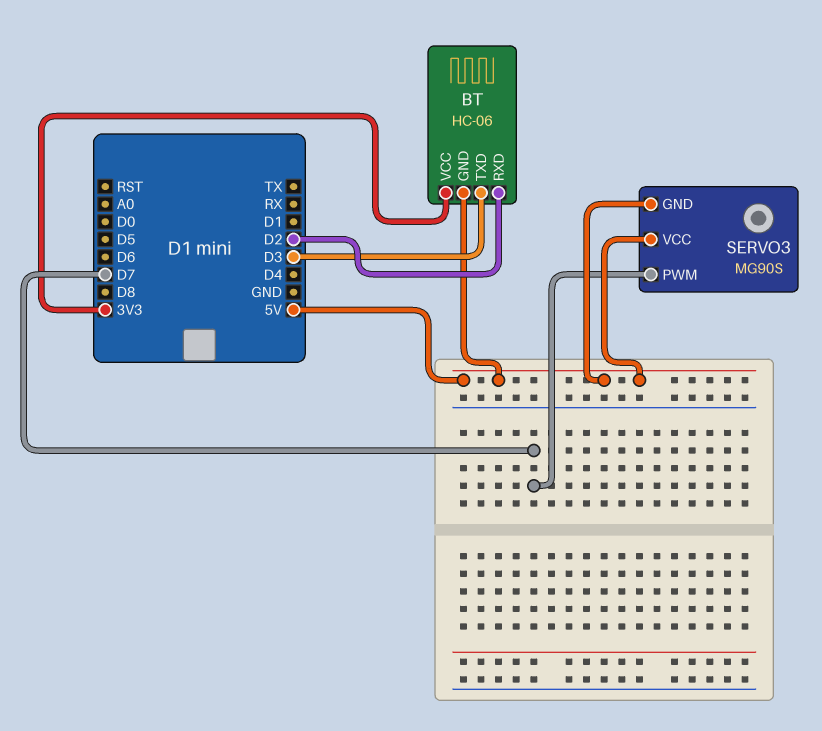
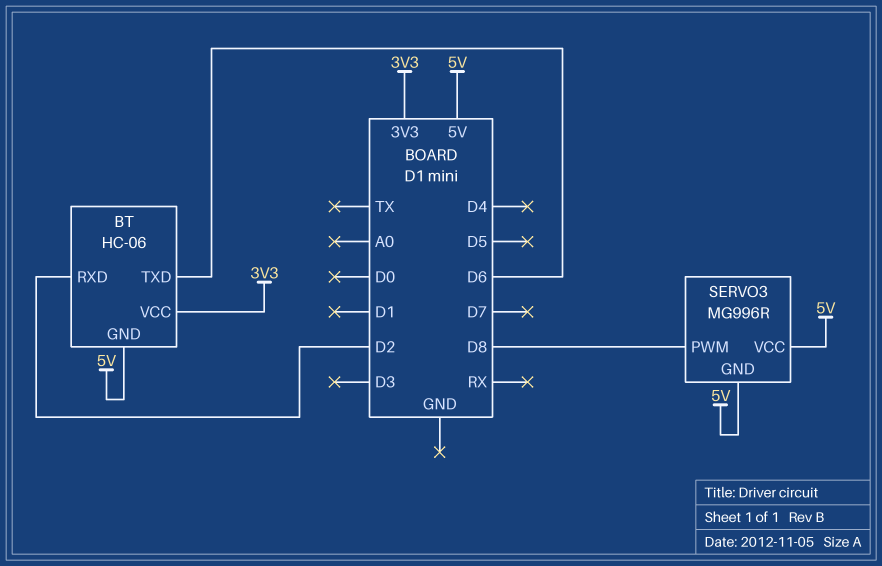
BT pin TXD: D3 -> D6
SERVO3: MG90S -> MG996R
SERVO3 pin PWM: D7 -> D8

